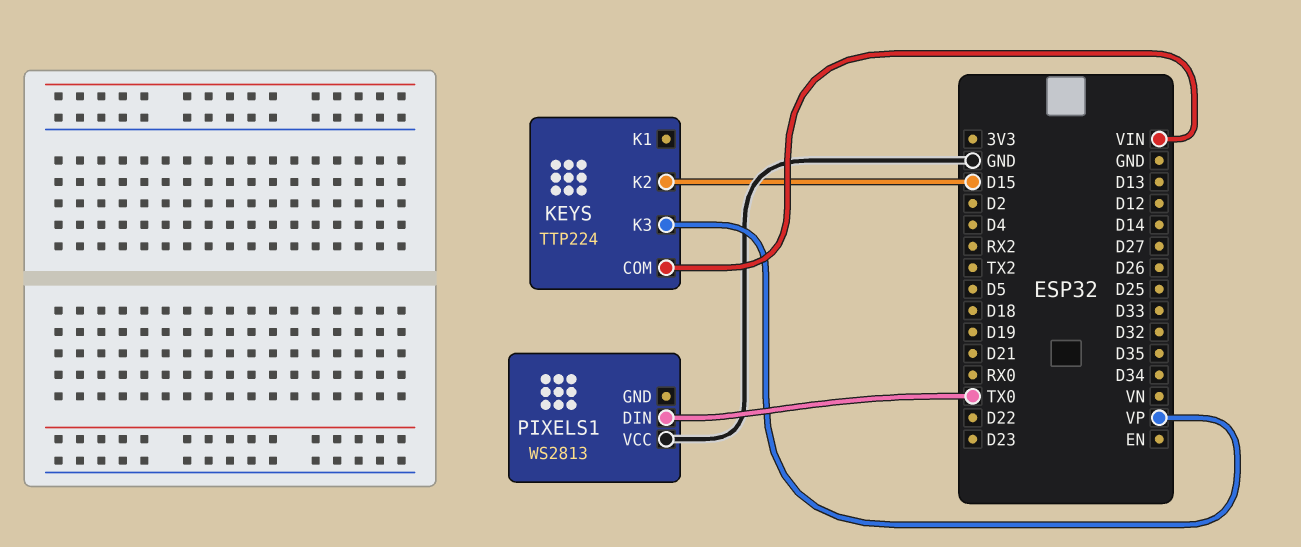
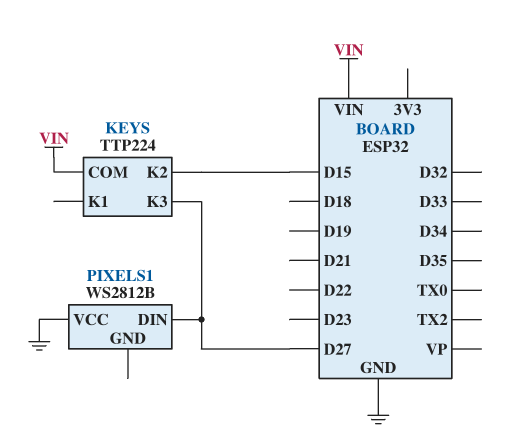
KEYS pin K3: VP -> D27
PIXELS1: WS2813 -> WS2812B
PIXELS1 pin DIN: TX0 -> D27

